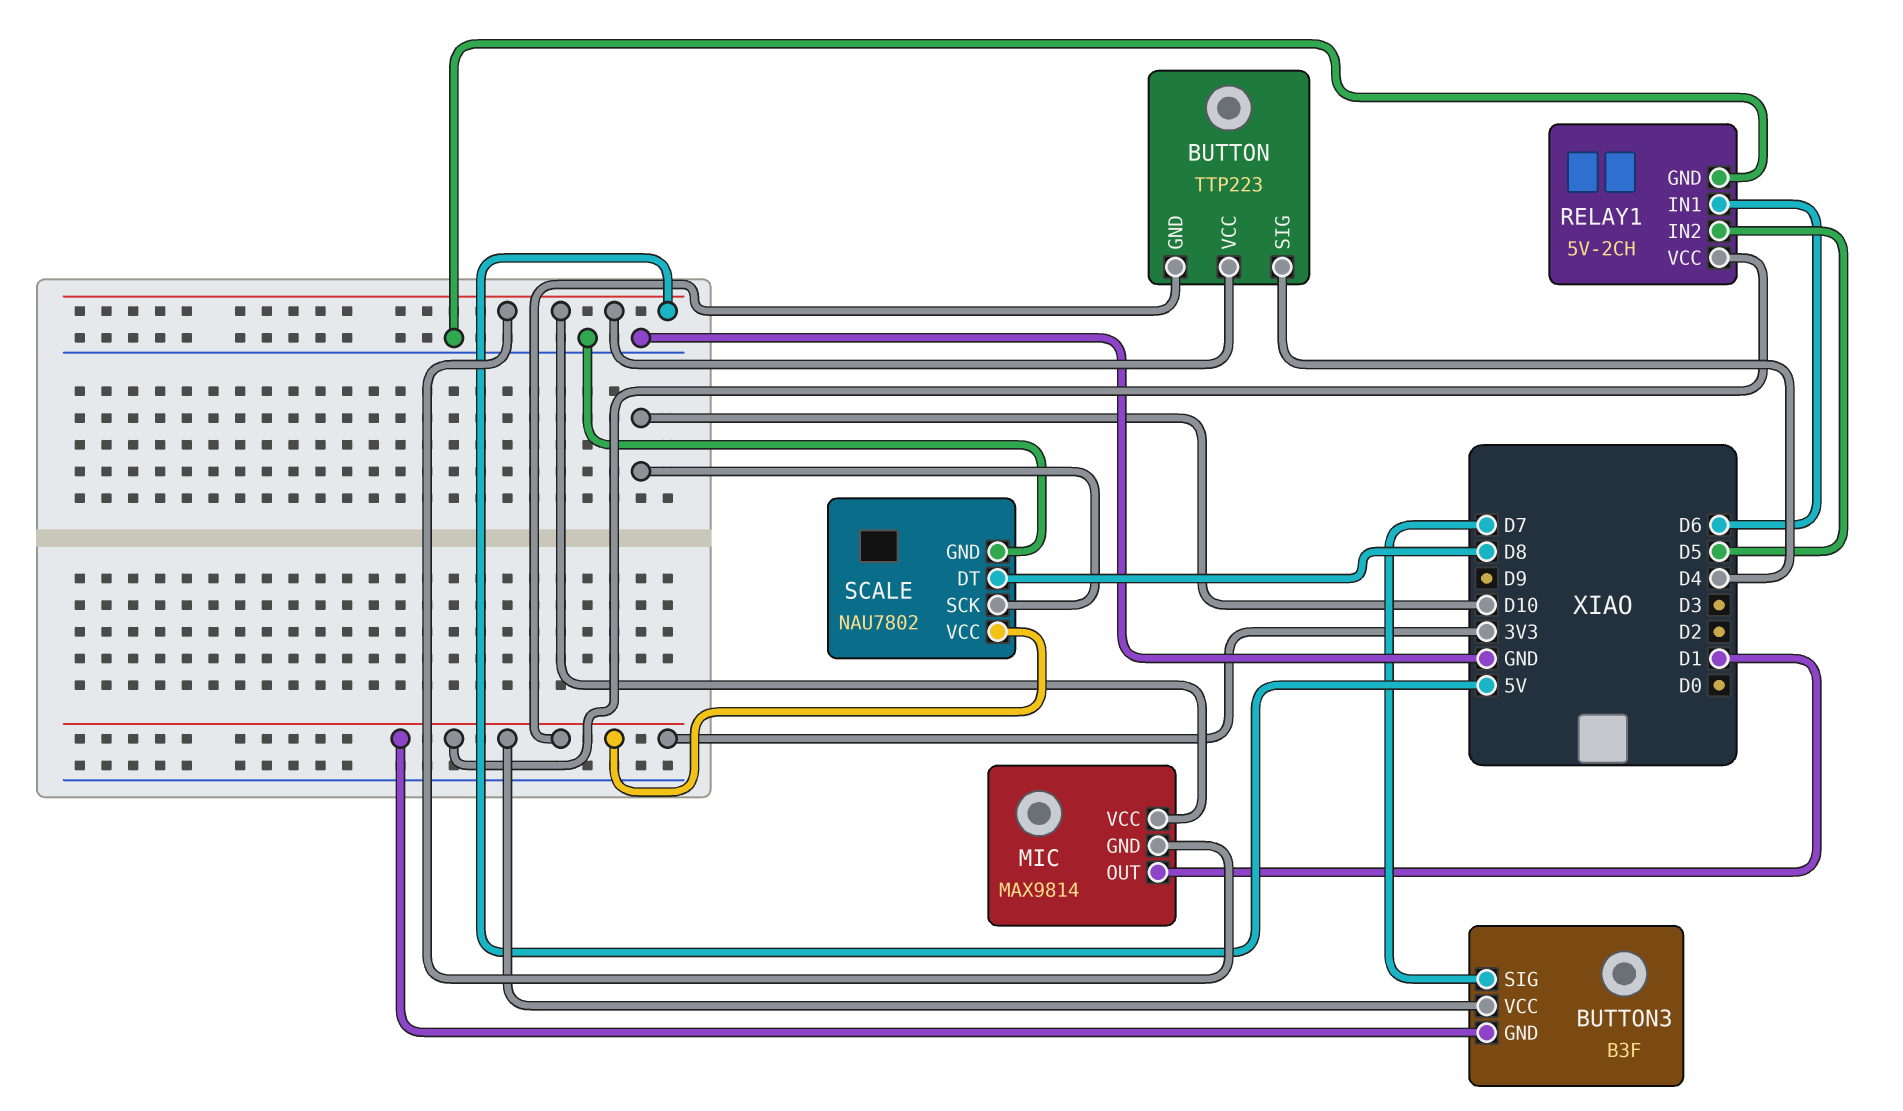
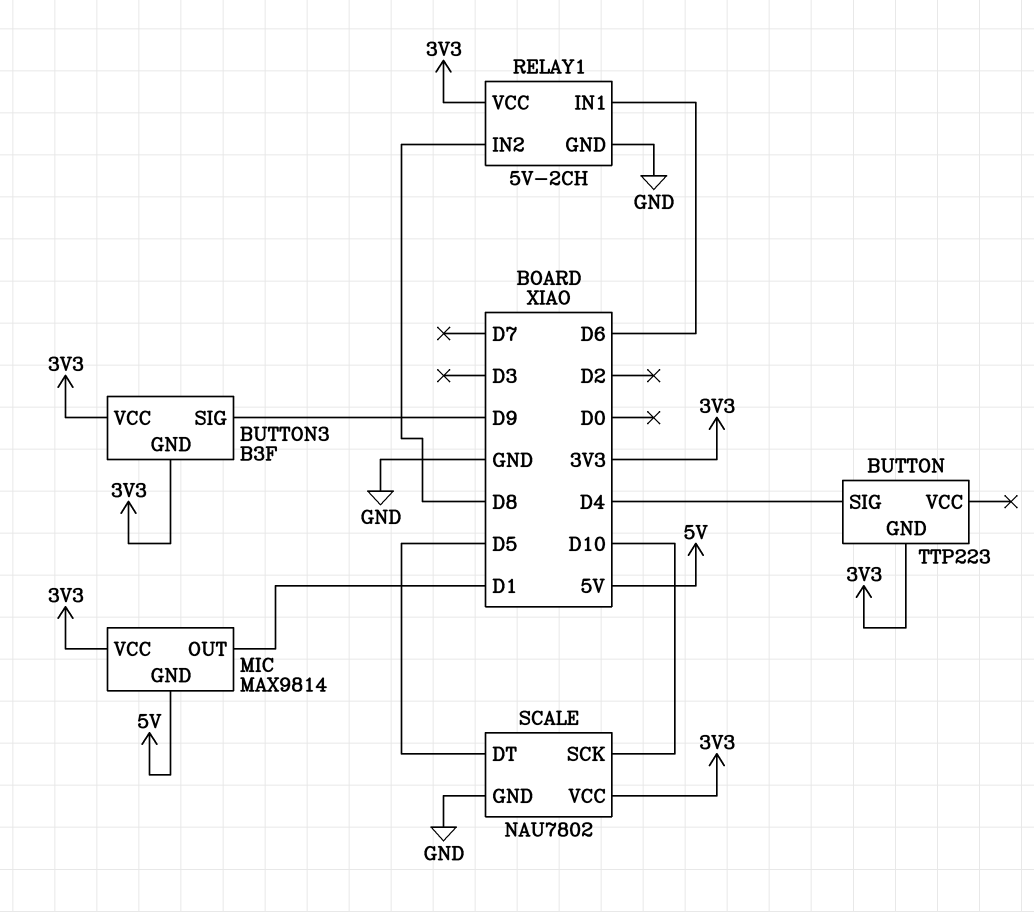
BUTTON pin VCC: 5V -> none
BUTTON3 pin SIG: D7 -> D9
MIC pin VCC: 5V -> 3V3
RELAY1 pin IN2: D5 -> D8
SCALE pin DT: D8 -> D5

